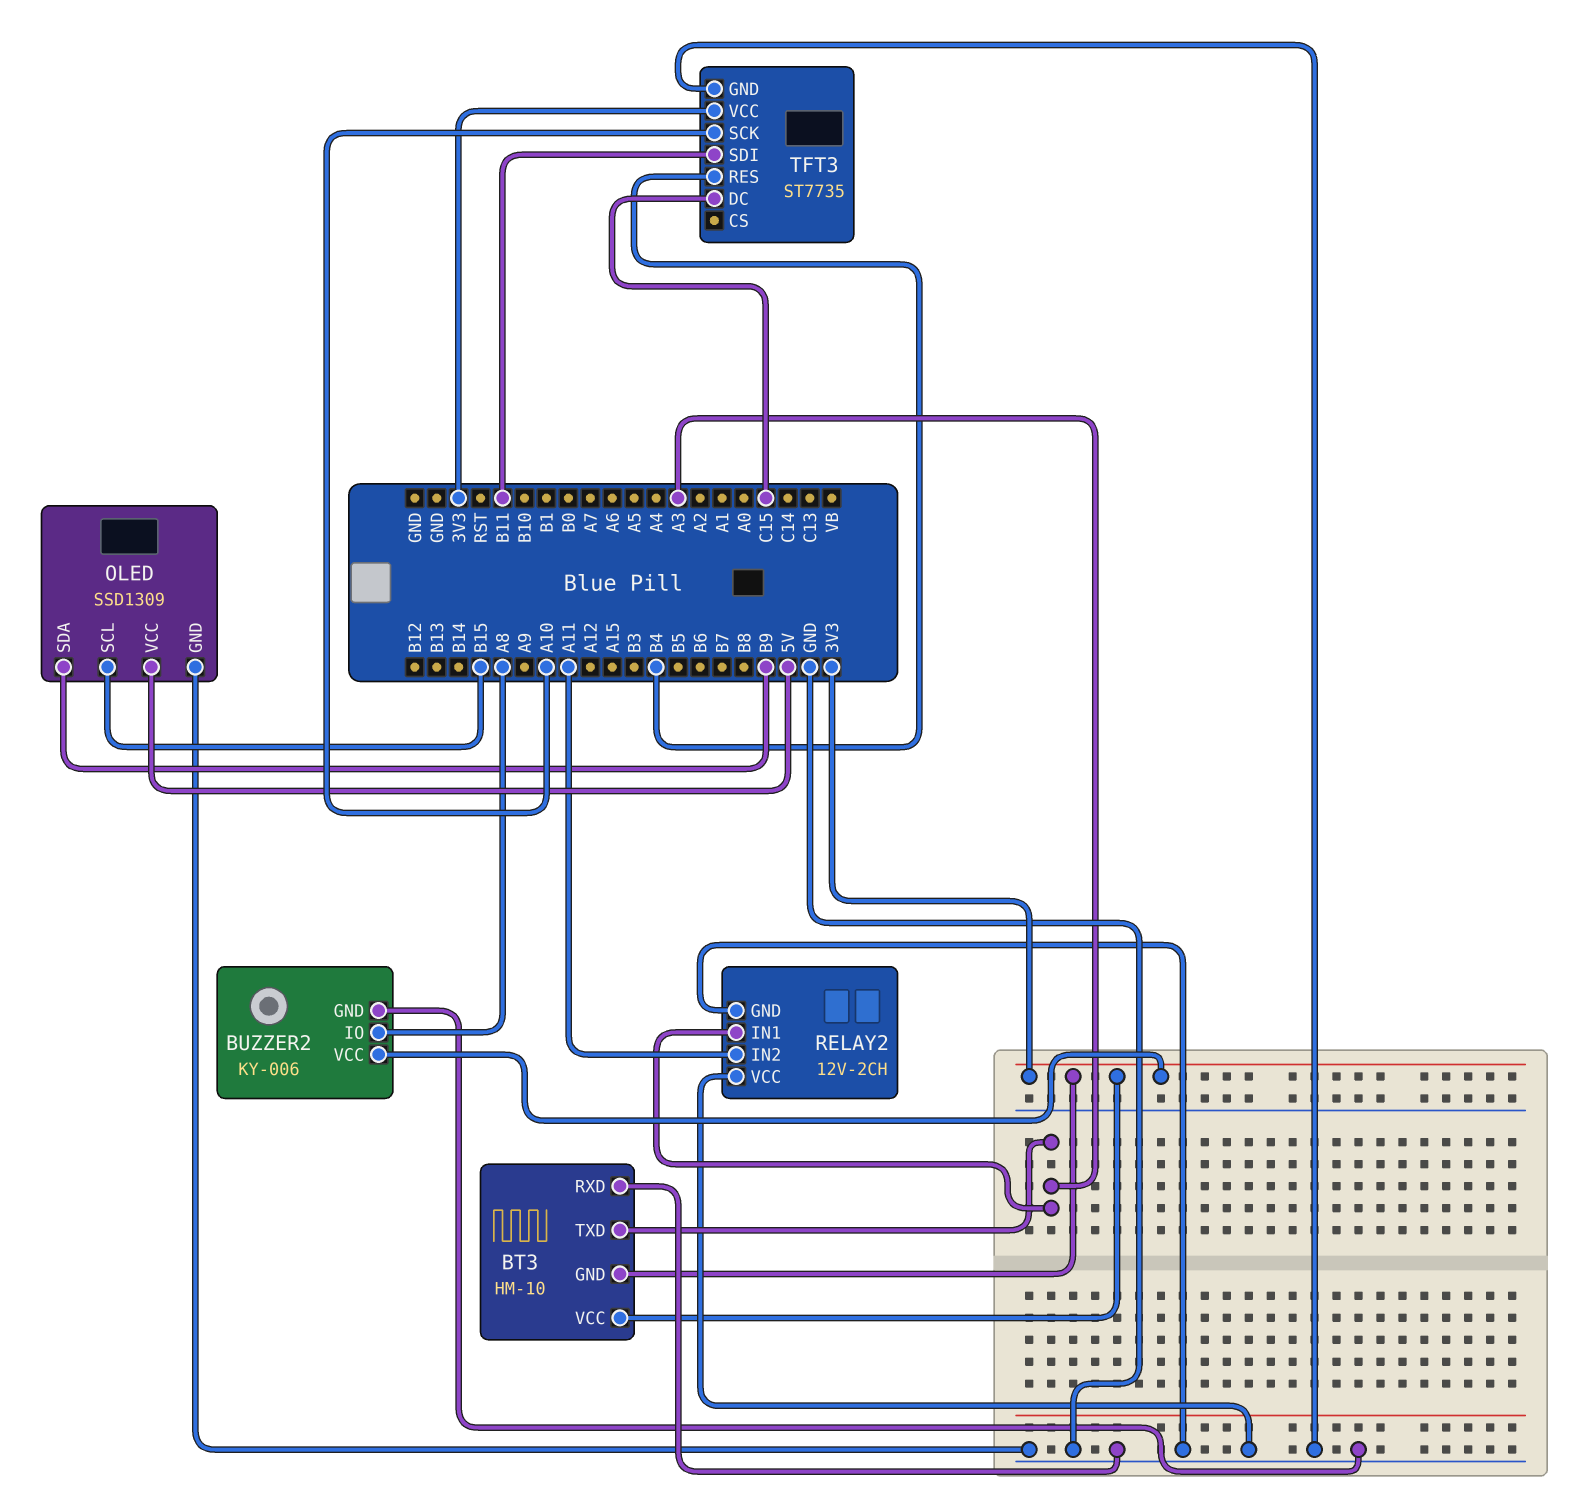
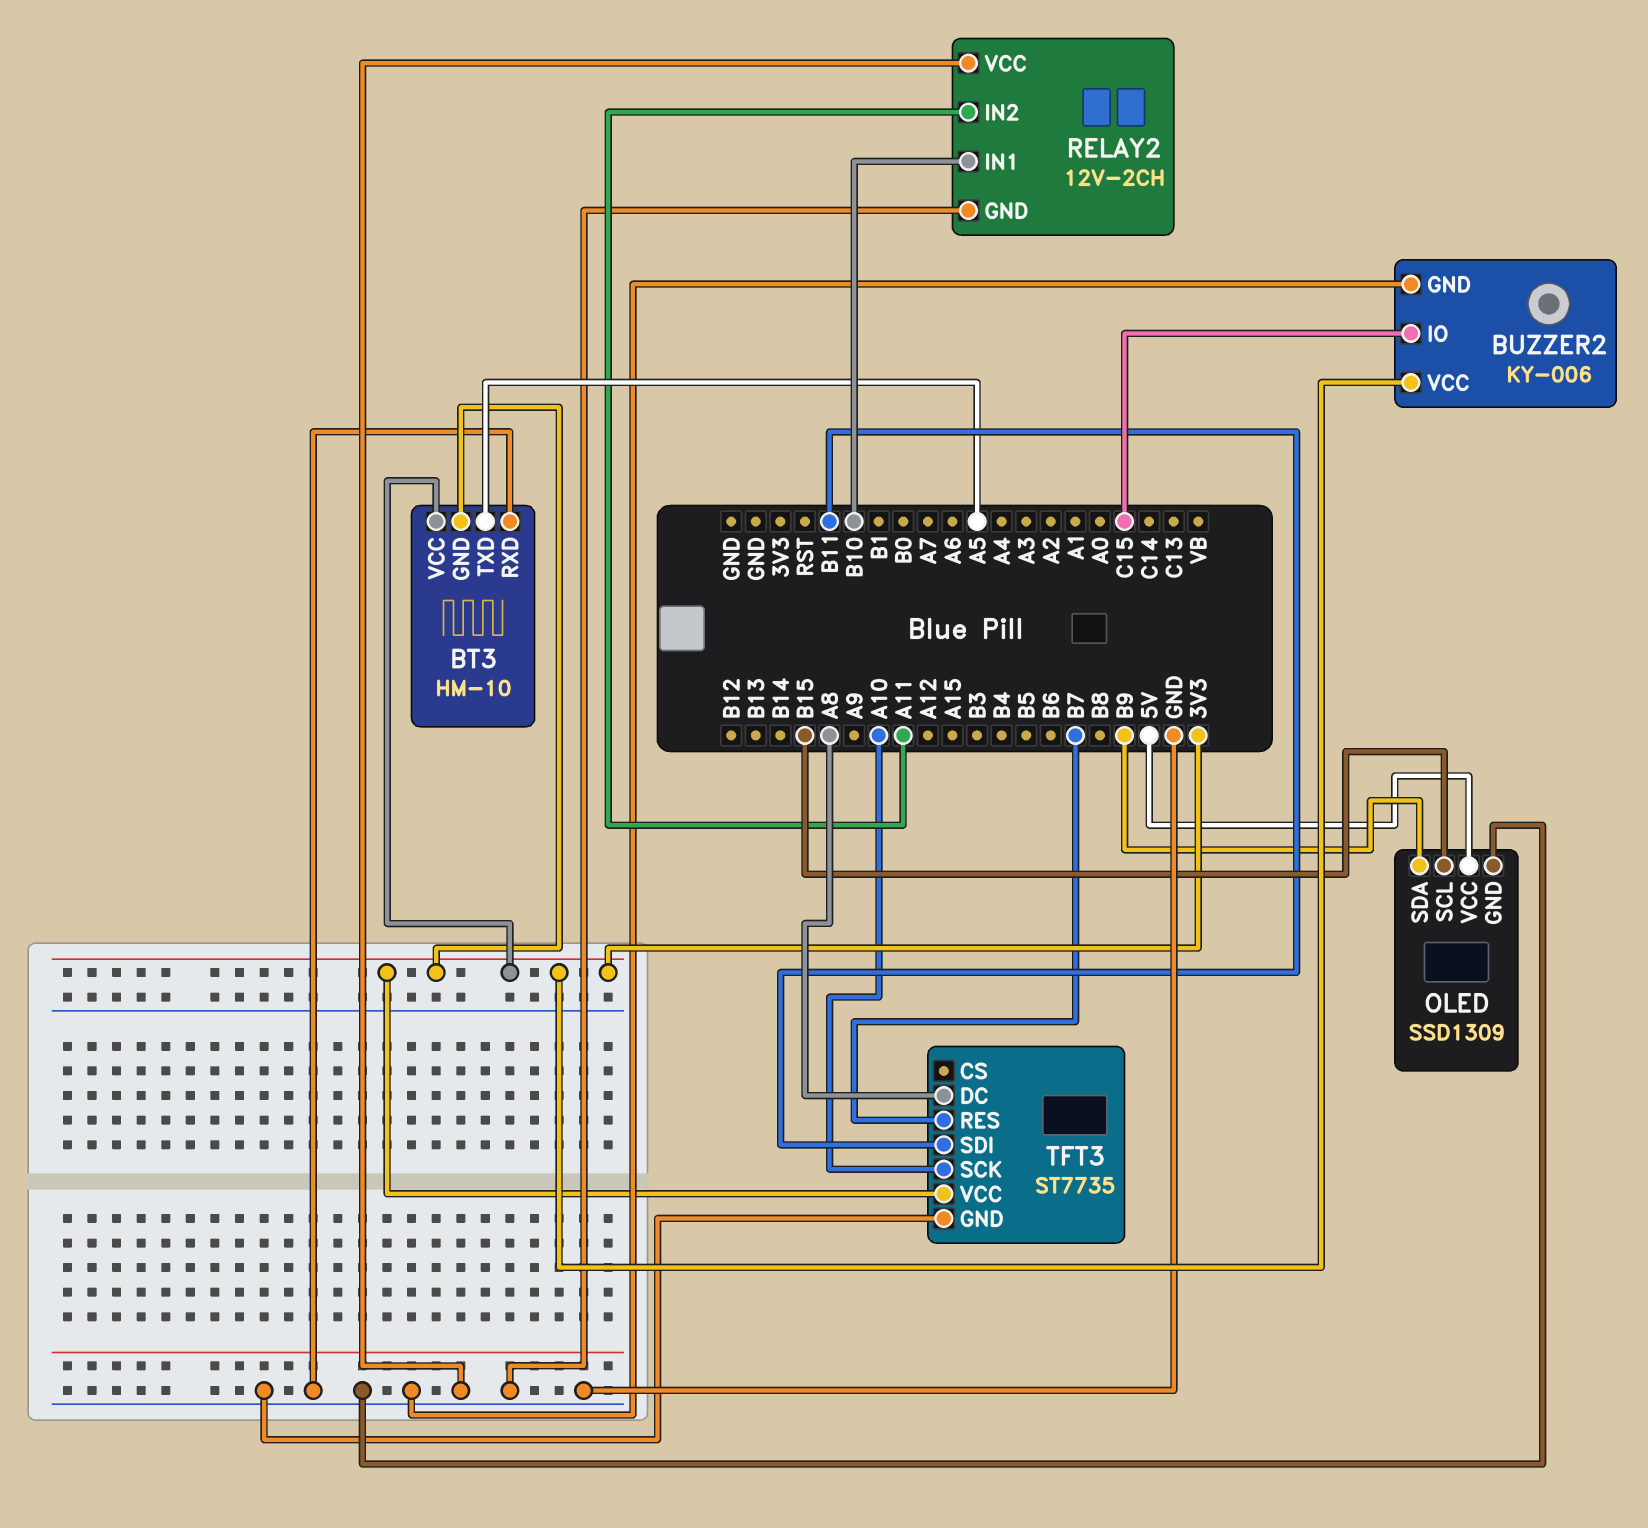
BT3 pin TXD: A3 -> A5
BUZZER2 pin IO: A8 -> C15
RELAY2 pin IN1: A3 -> B10
TFT3 pin DC: C15 -> A8
TFT3 pin RES: B4 -> B7

